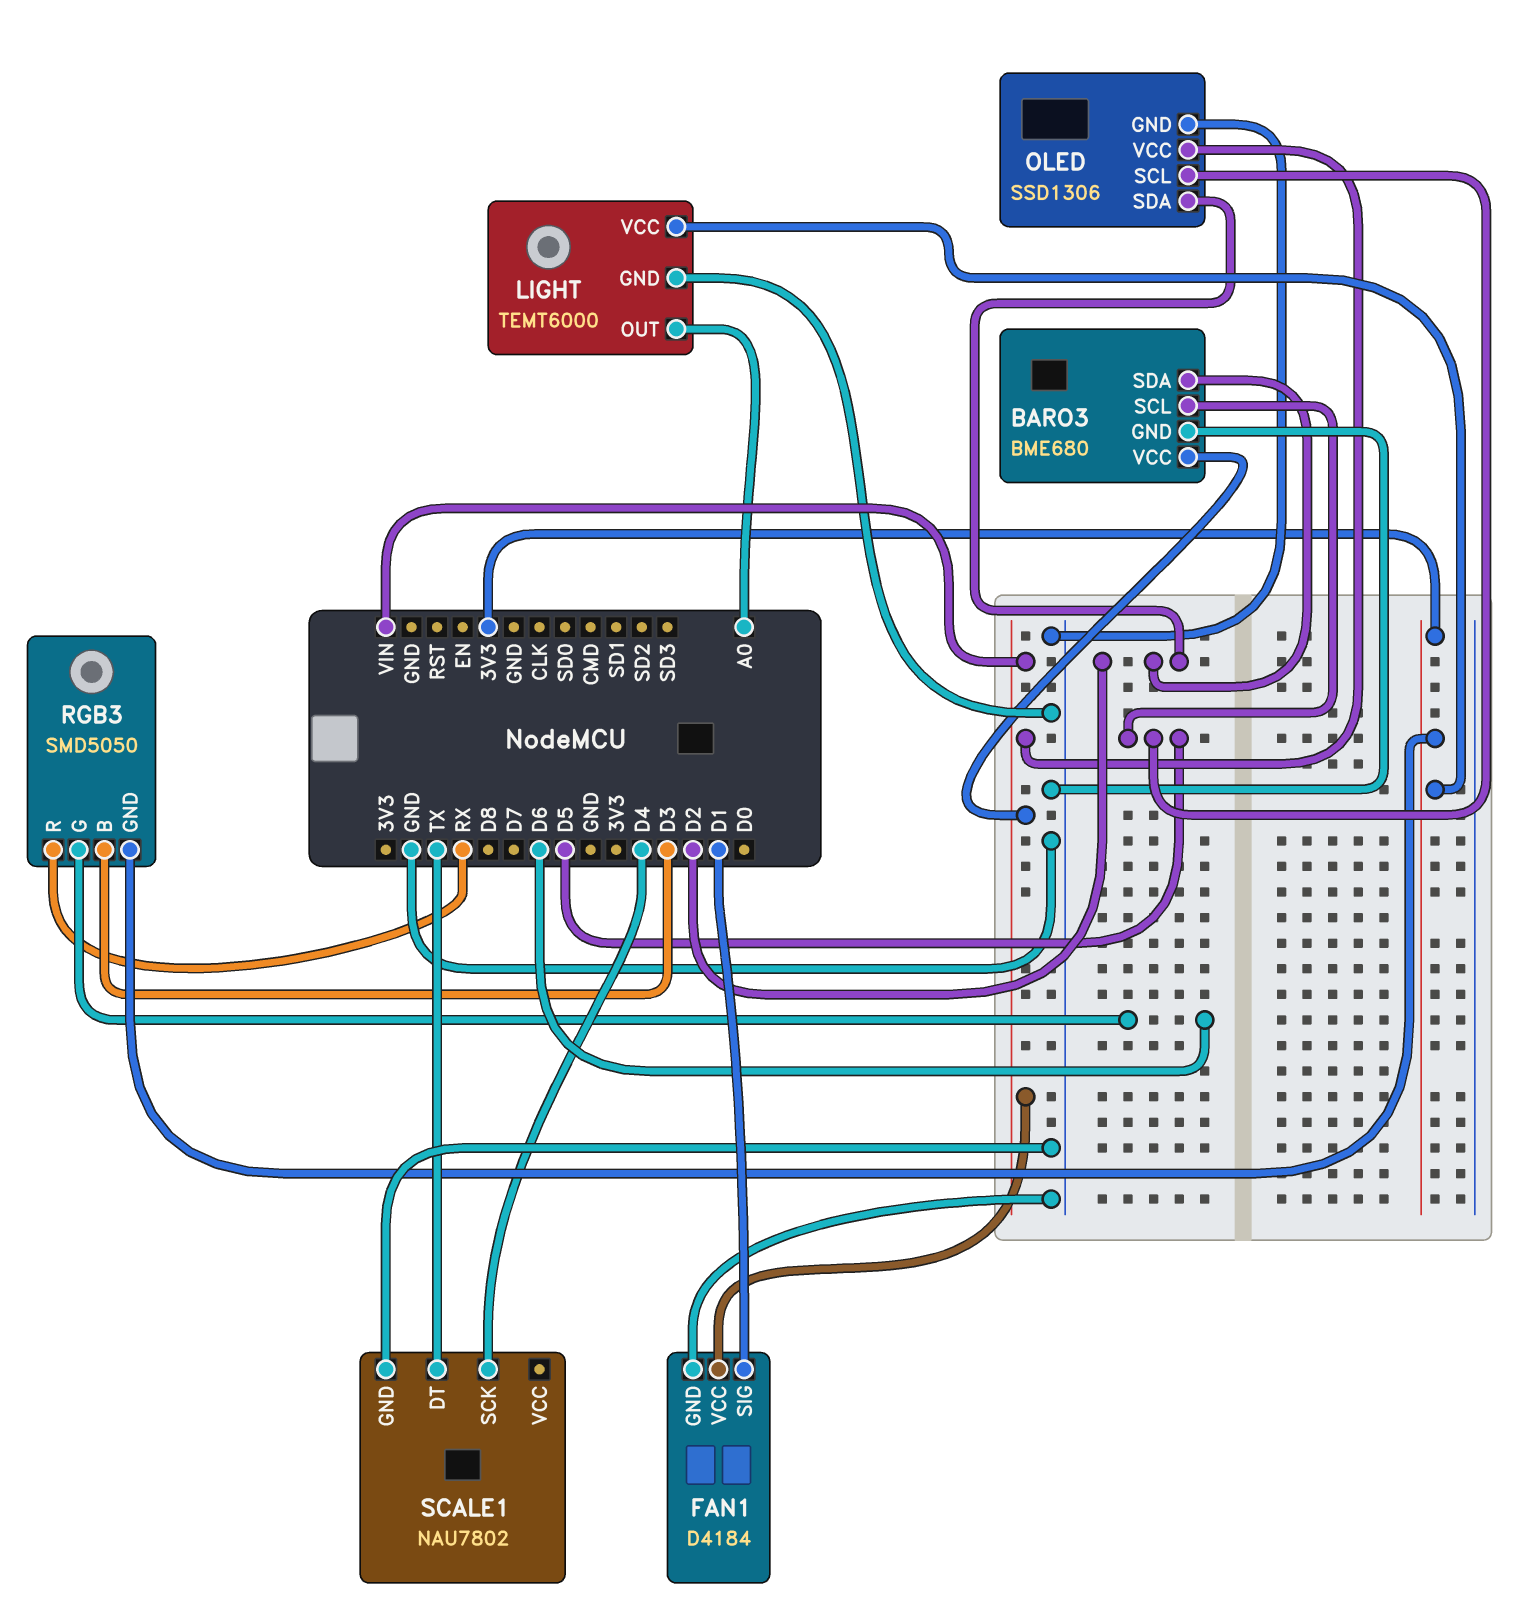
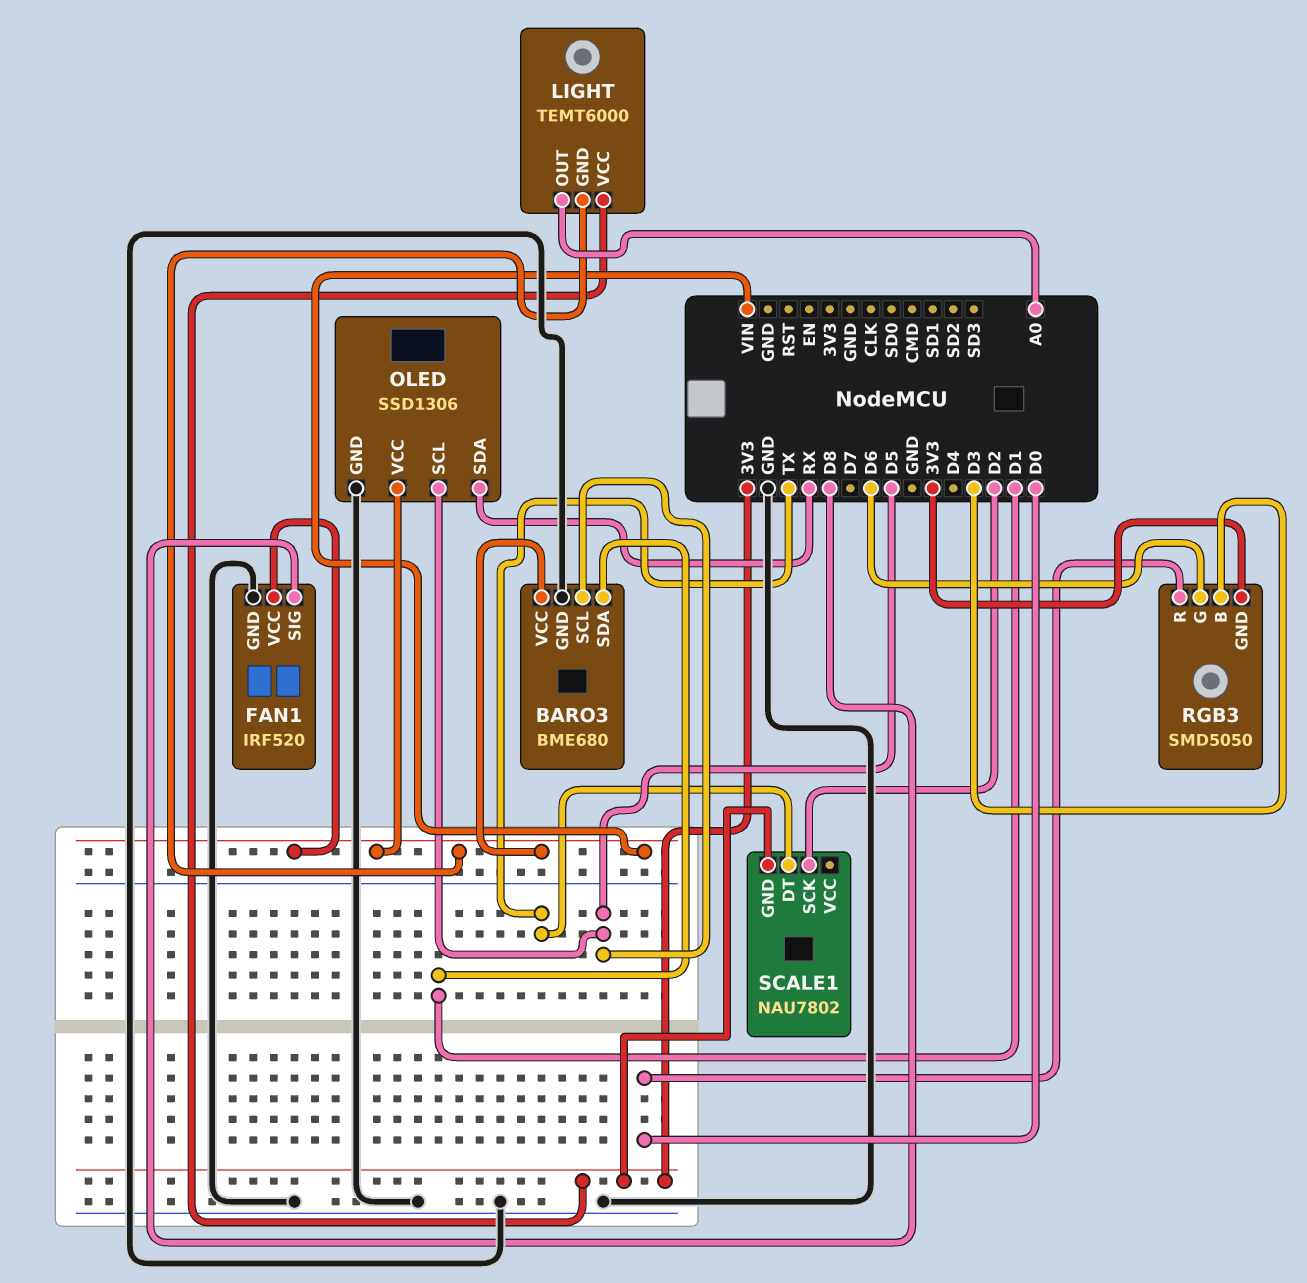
BARO3 pin SDA: D2 -> D1
FAN1: D4184 -> IRF520
FAN1 pin SIG: D1 -> D8
LIGHT pin GND: GND -> VIN
OLED pin SDA: D2 -> RX
RGB3 pin R: RX -> D0
SCALE1 pin GND: GND -> 3V3
SCALE1 pin SCK: D4 -> D2

